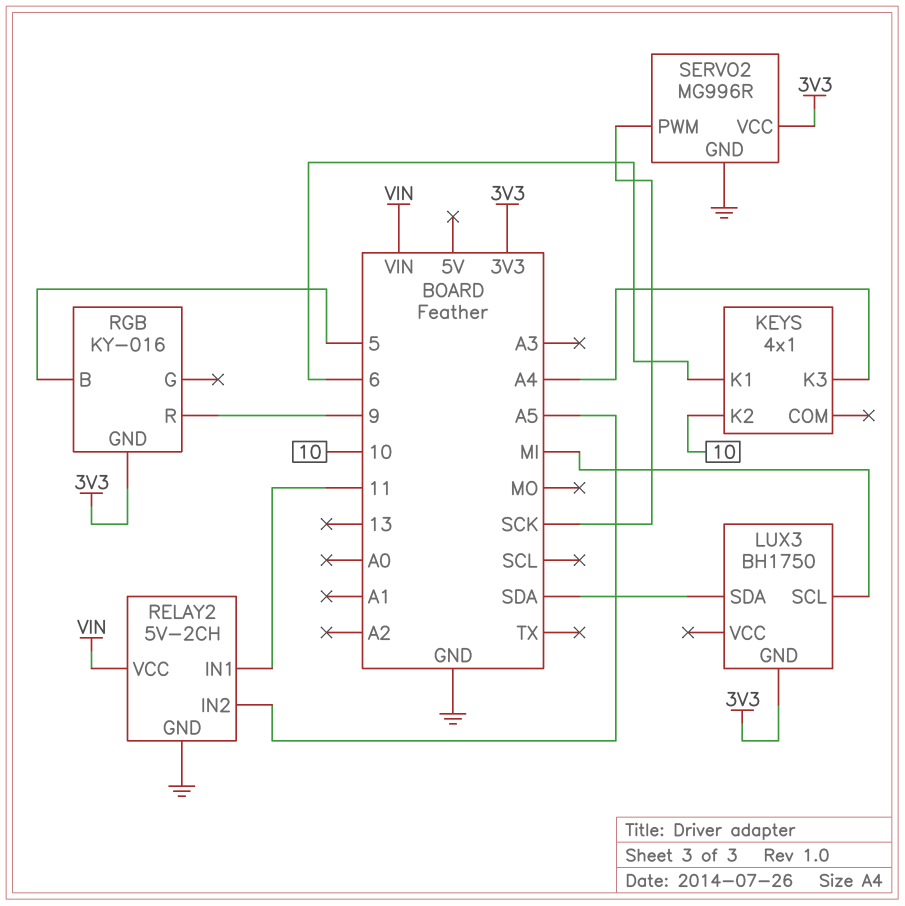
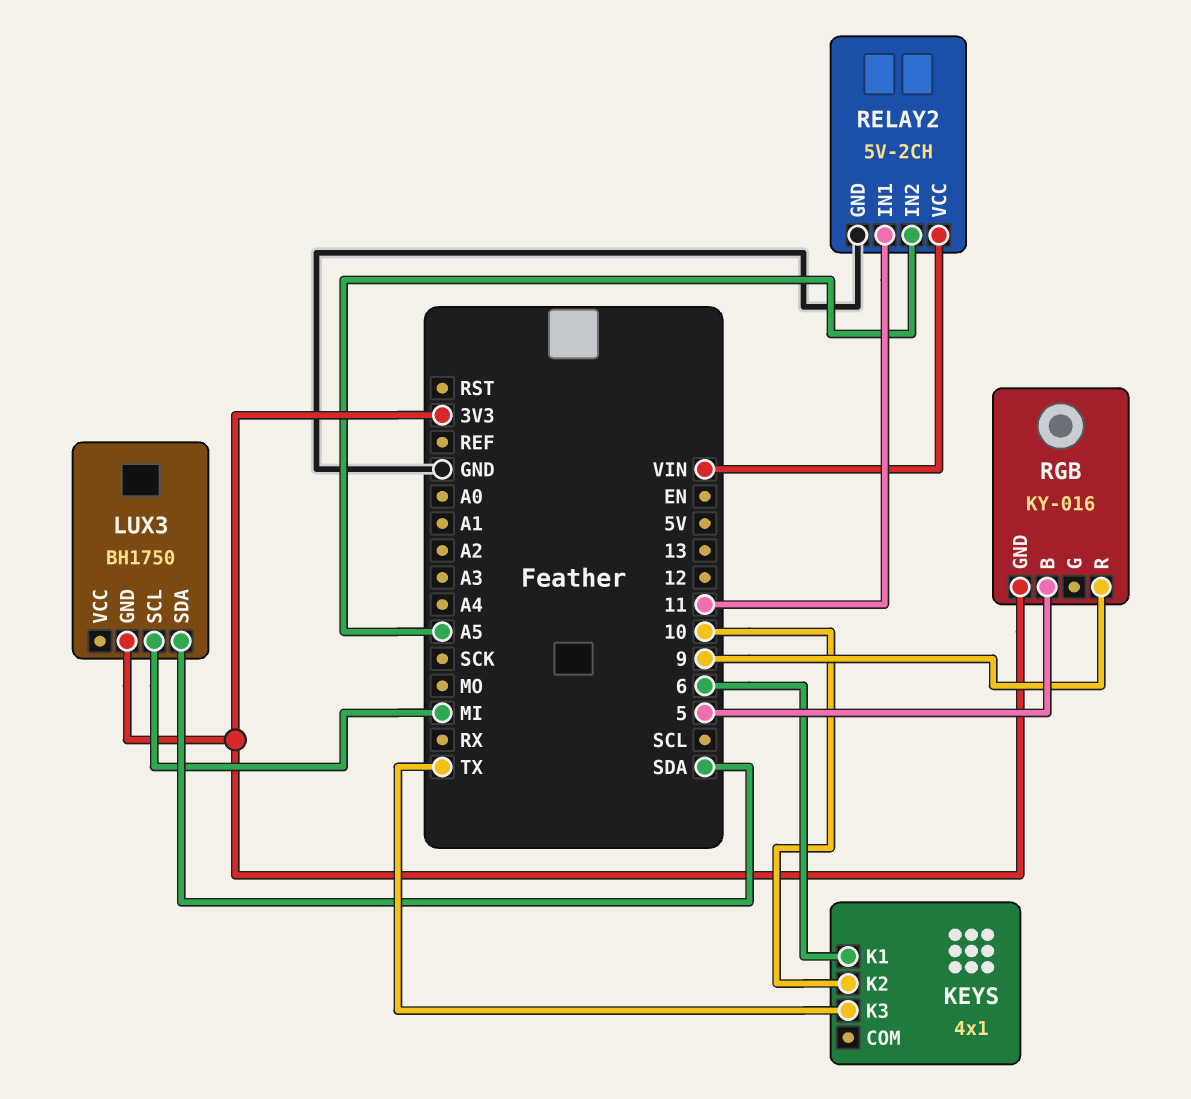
KEYS pin K3: A4 -> TX
SERVO2: MG996R -> none
SERVO2 pin GND: GND -> none
SERVO2 pin PWM: SCK -> none
SERVO2 pin VCC: 3V3 -> none

